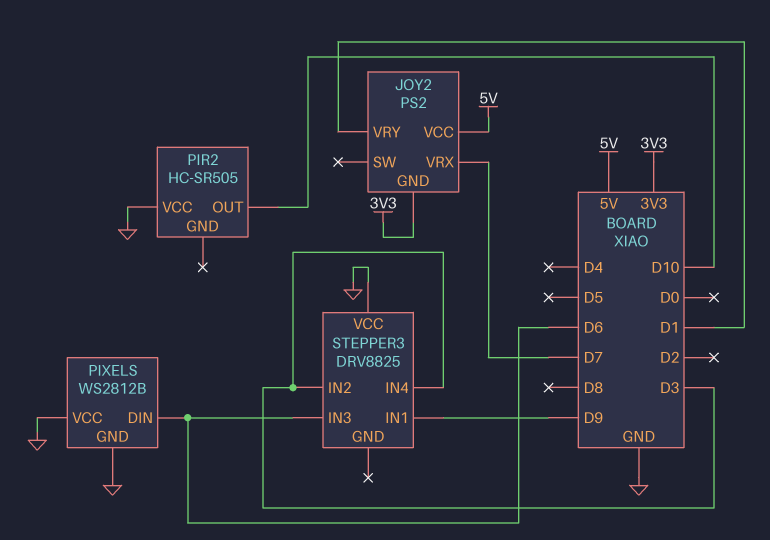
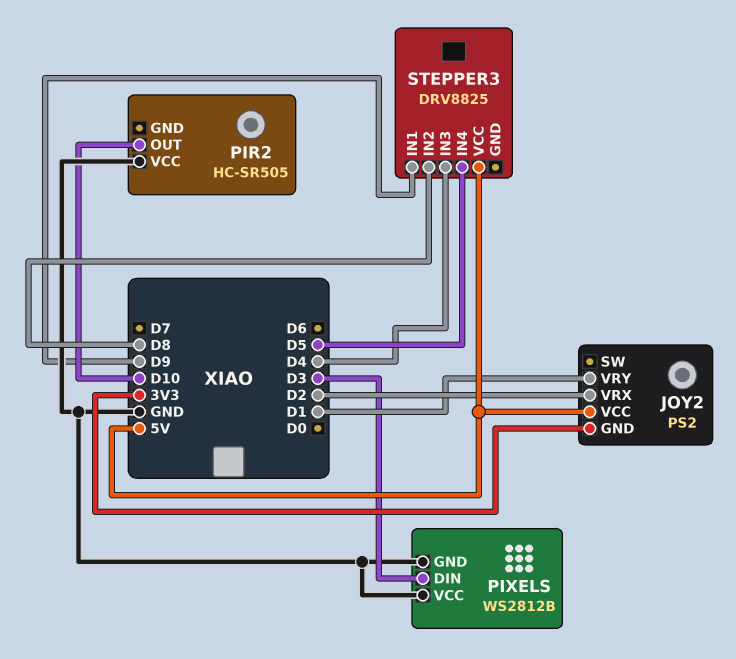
JOY2 pin VRX: D7 -> D2
PIXELS pin DIN: D6 -> D3
STEPPER3 pin IN2: D3 -> D8
STEPPER3 pin IN3: D6 -> D4
STEPPER3 pin IN4: D3 -> D5
STEPPER3 pin VCC: GND -> 5V

